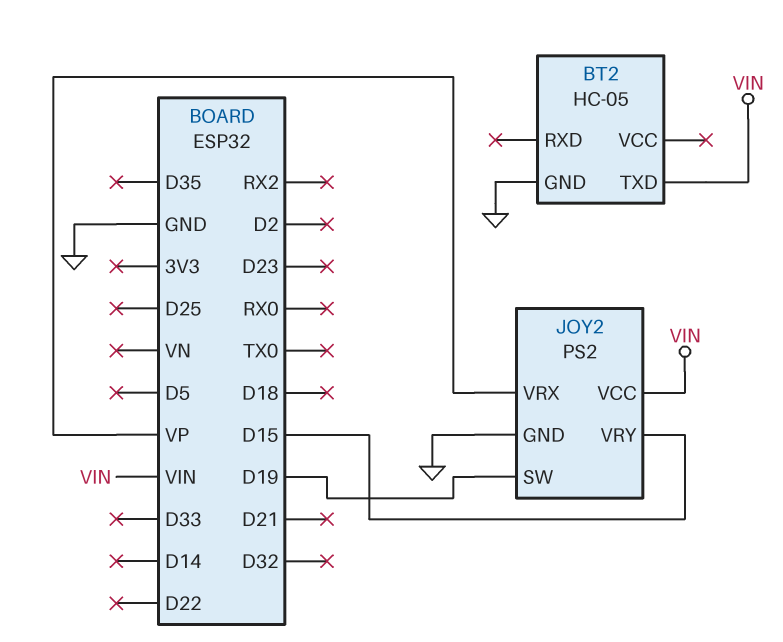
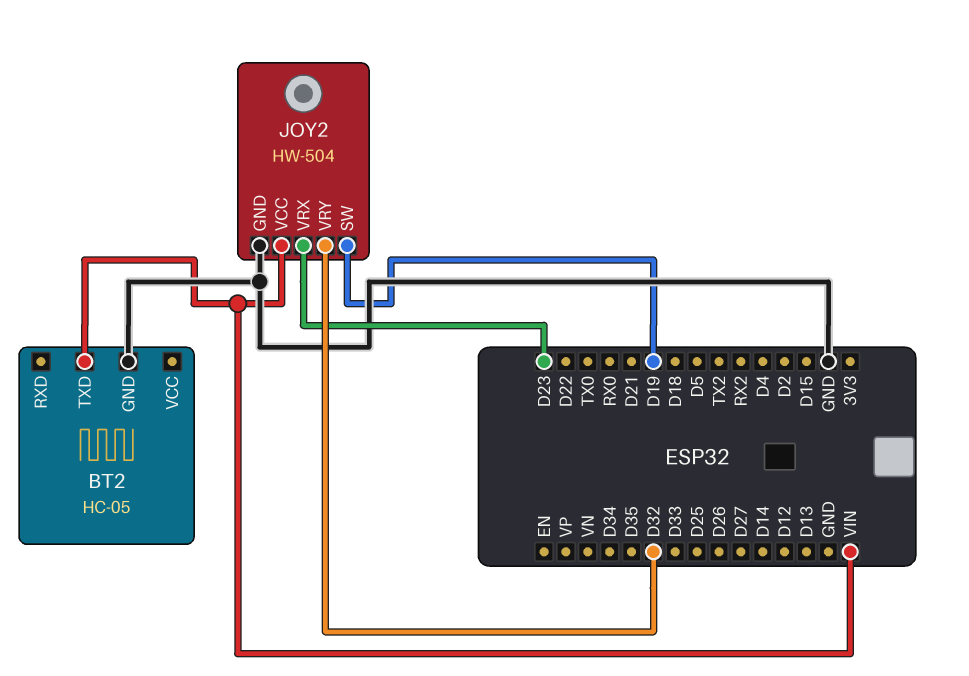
JOY2: PS2 -> HW-504
JOY2 pin VRX: VP -> D23
JOY2 pin VRY: D15 -> D32

